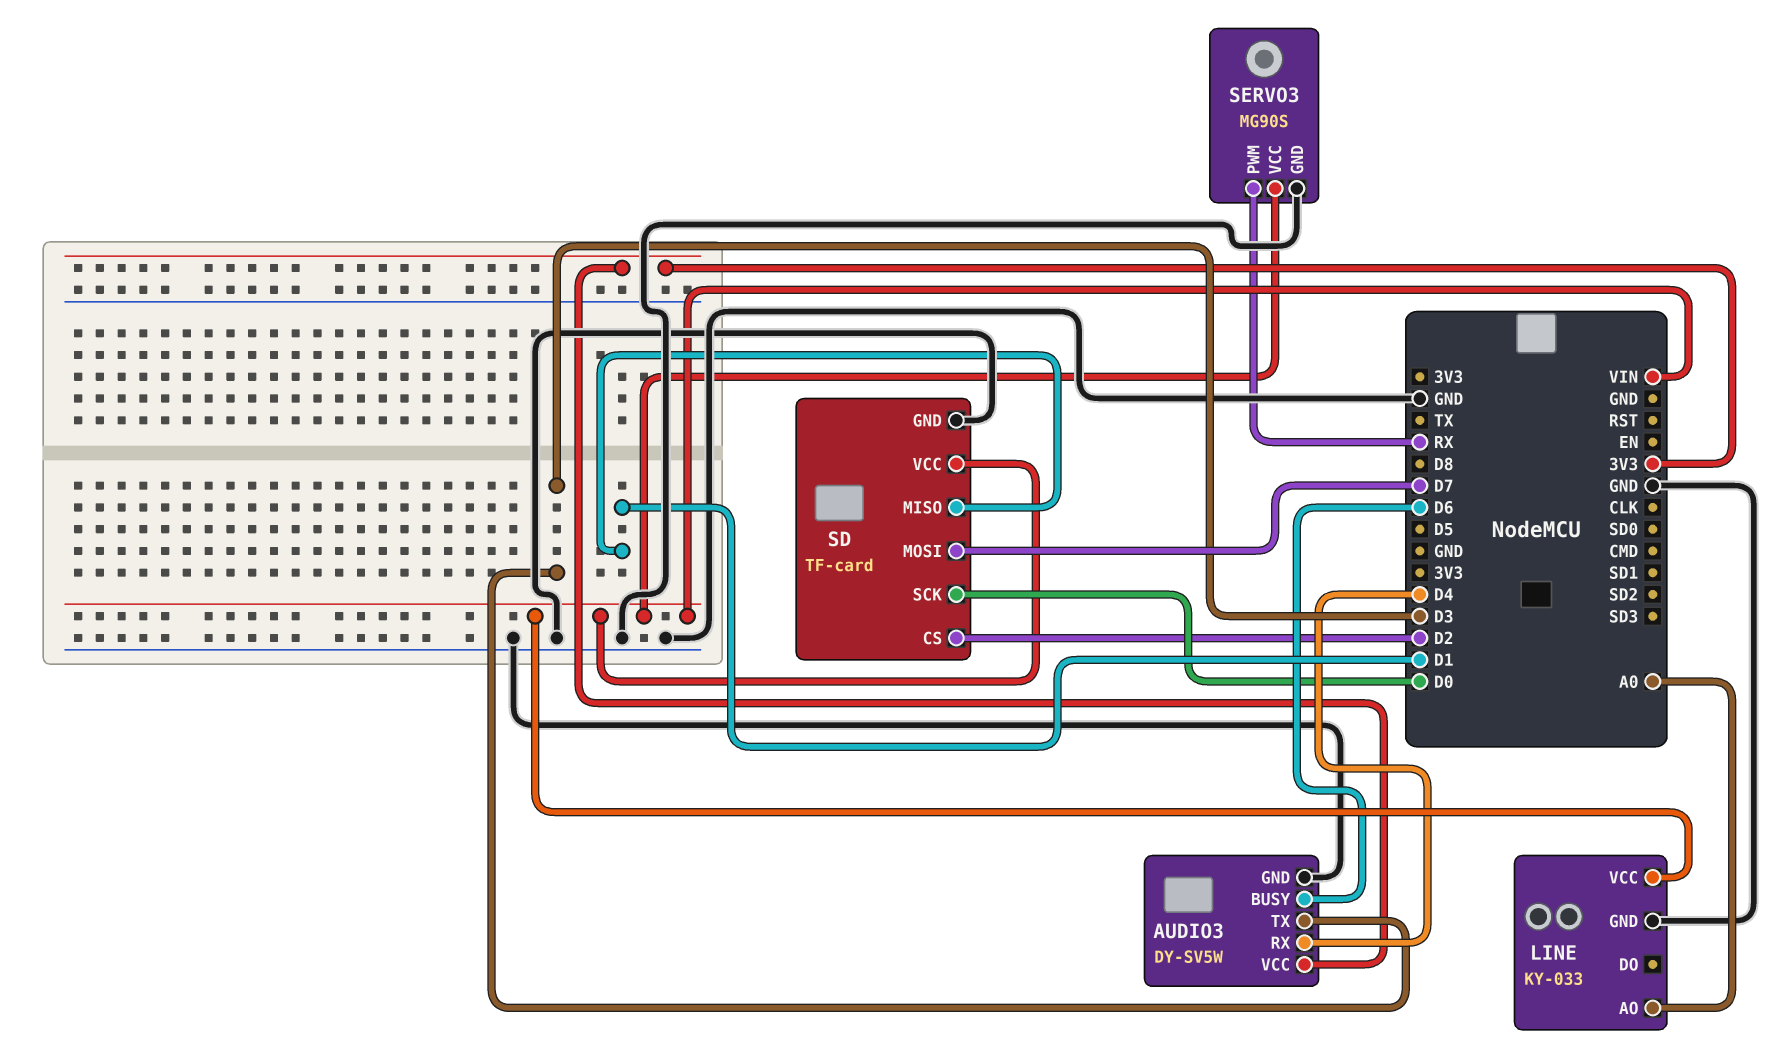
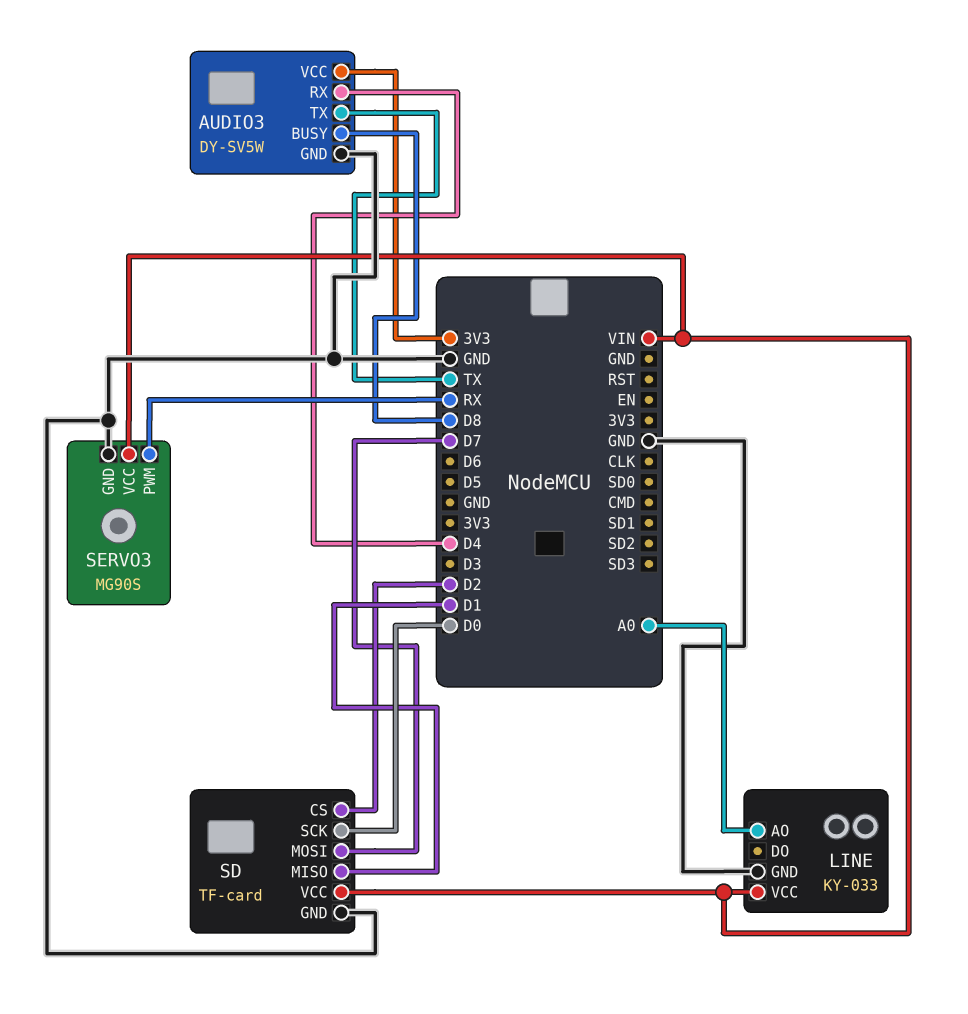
AUDIO3 pin BUSY: D6 -> D8
AUDIO3 pin TX: D3 -> TX

